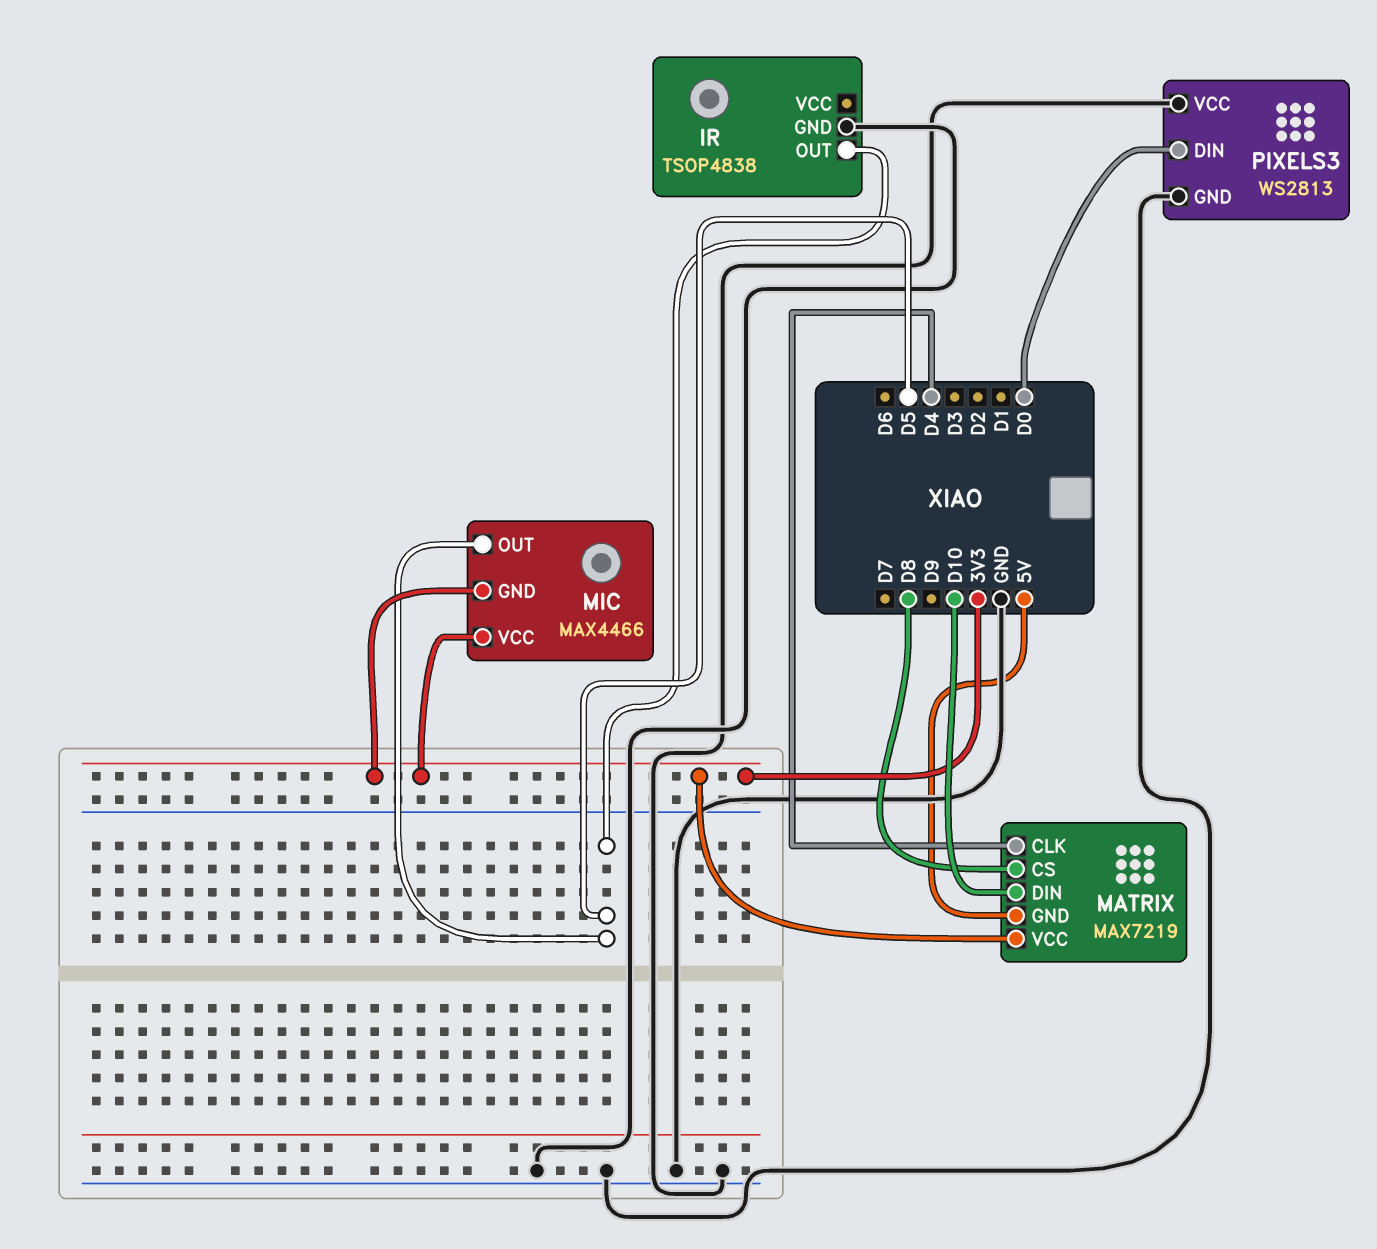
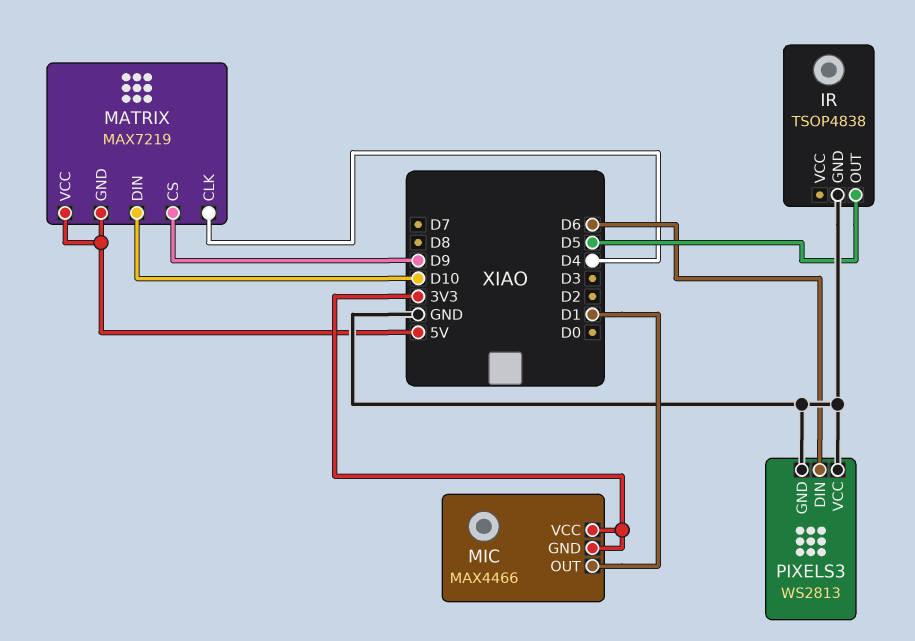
MATRIX pin CS: D8 -> D9
MATRIX pin VCC: 3V3 -> 5V
MIC pin OUT: D5 -> D1
PIXELS3 pin DIN: D0 -> D6

